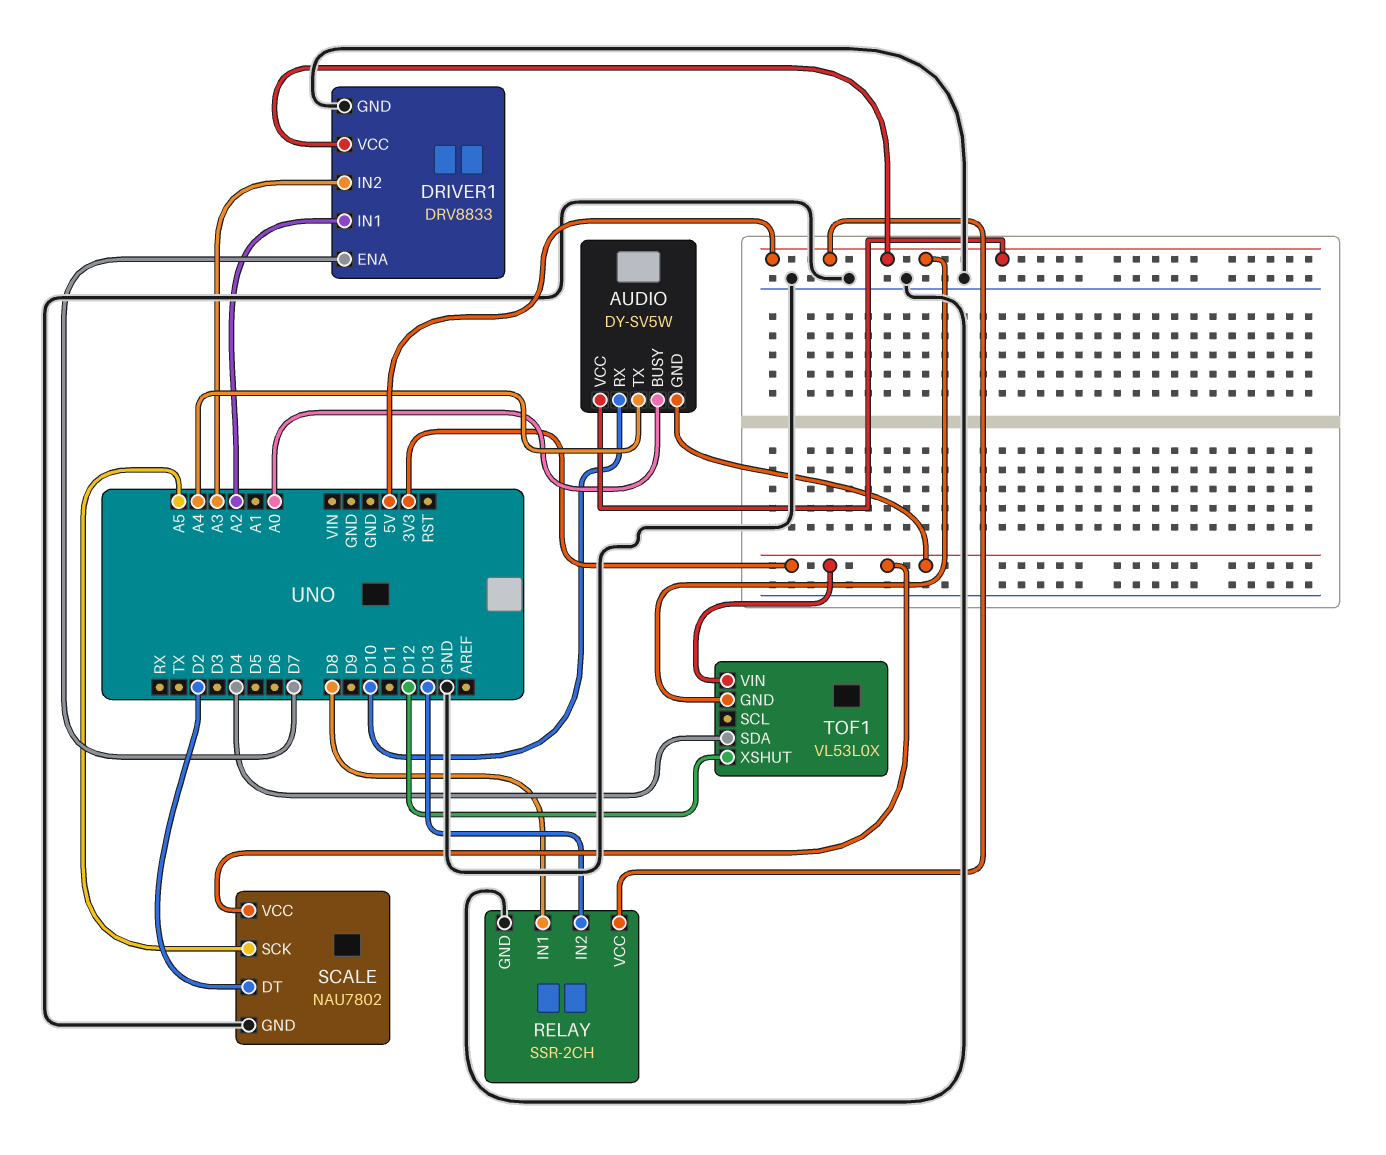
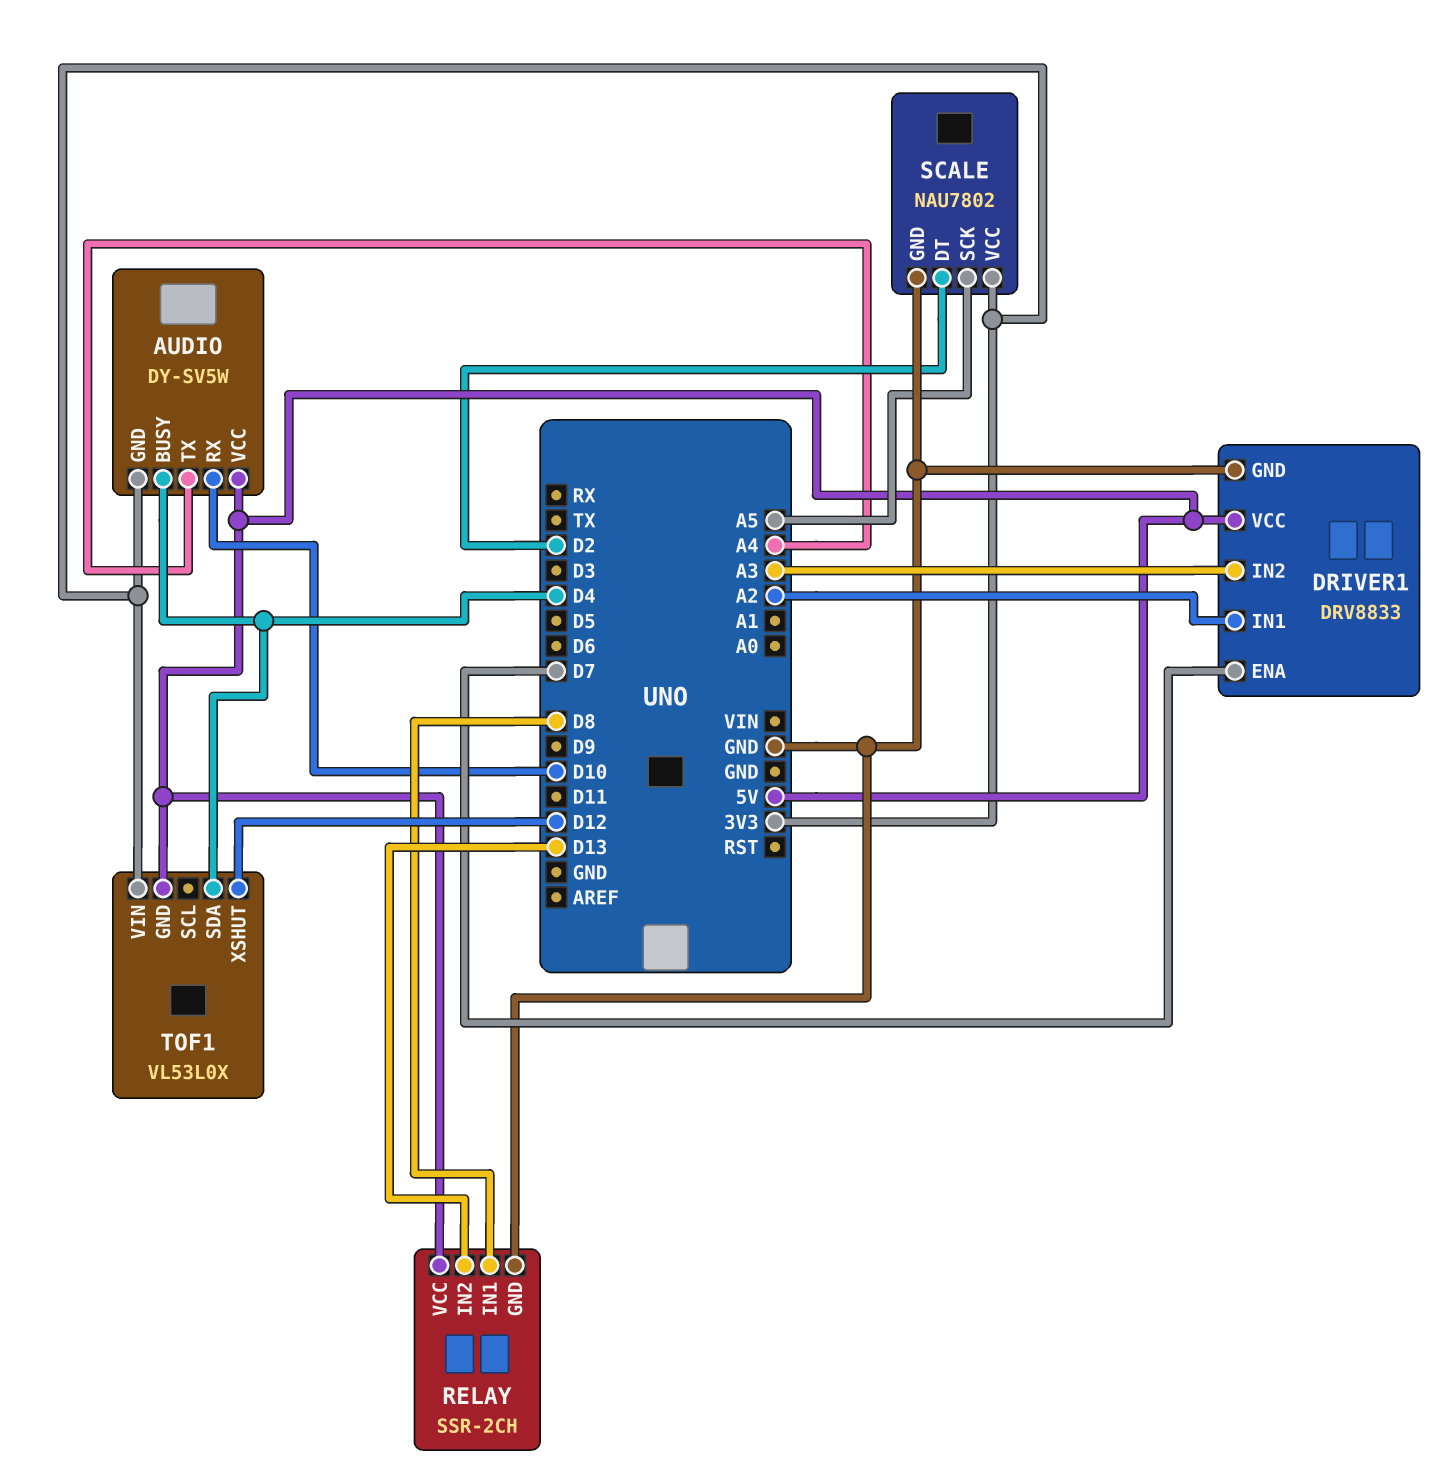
AUDIO pin BUSY: A0 -> D4

